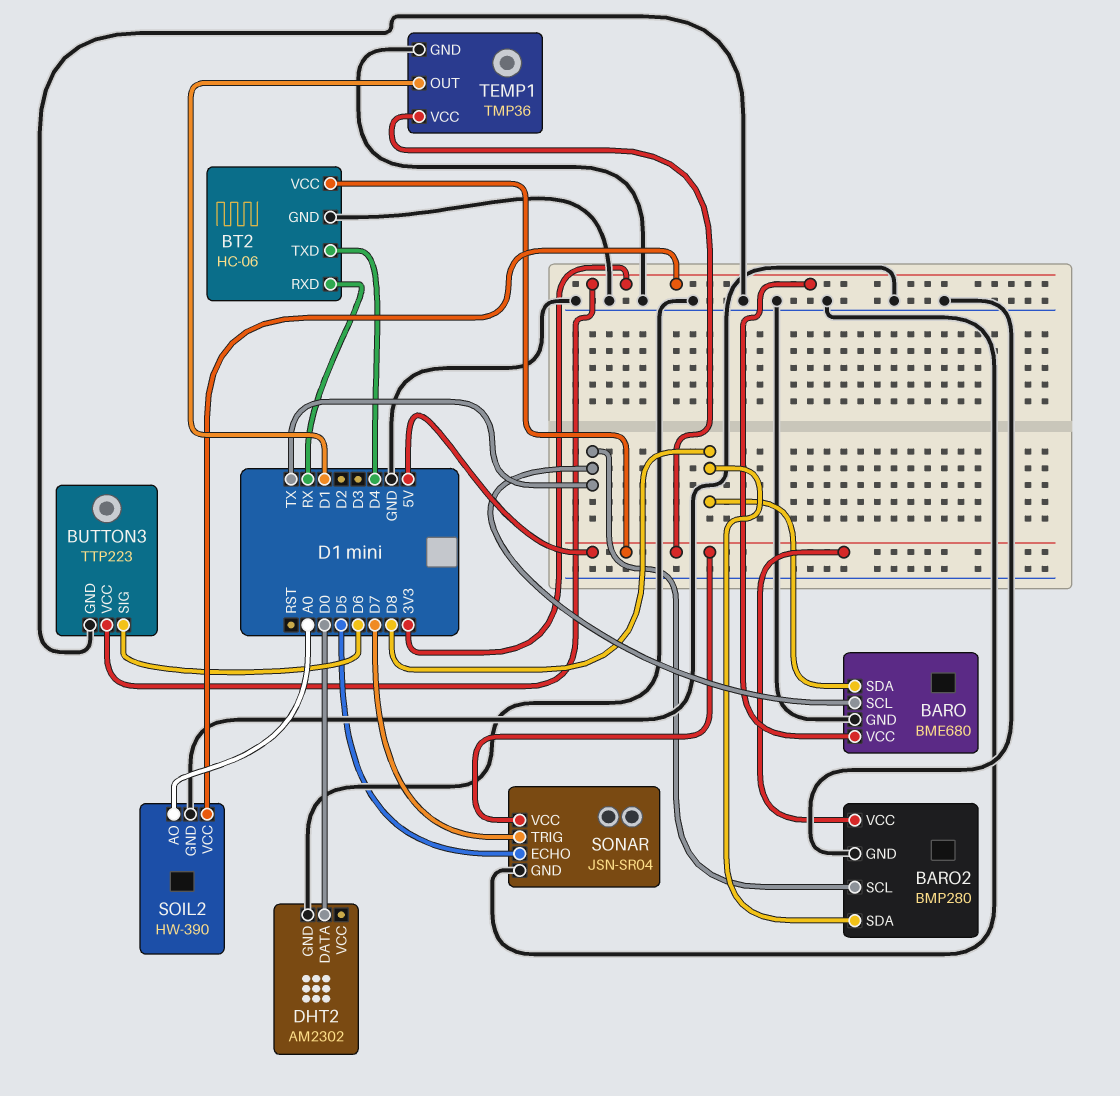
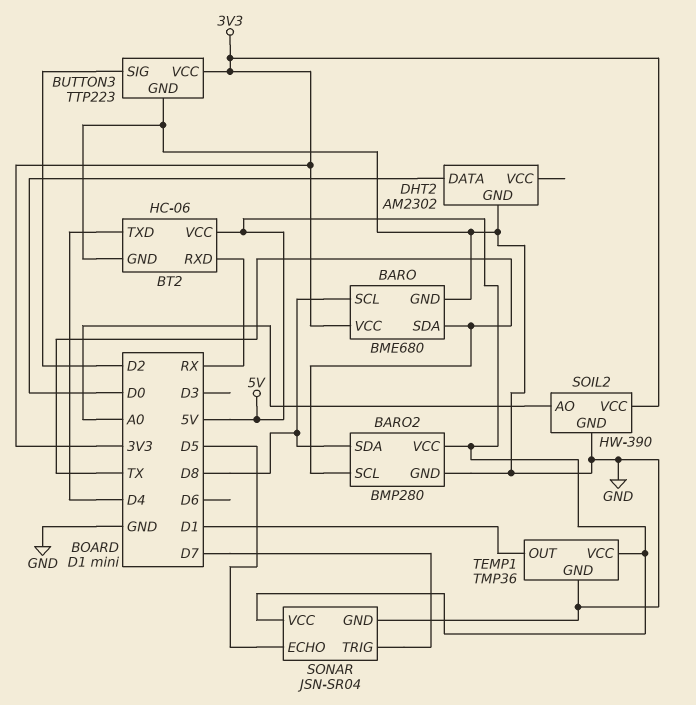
BARO pin SCL: TX -> D8
BARO pin SDA: D8 -> TX
BUTTON3 pin SIG: D6 -> D2

